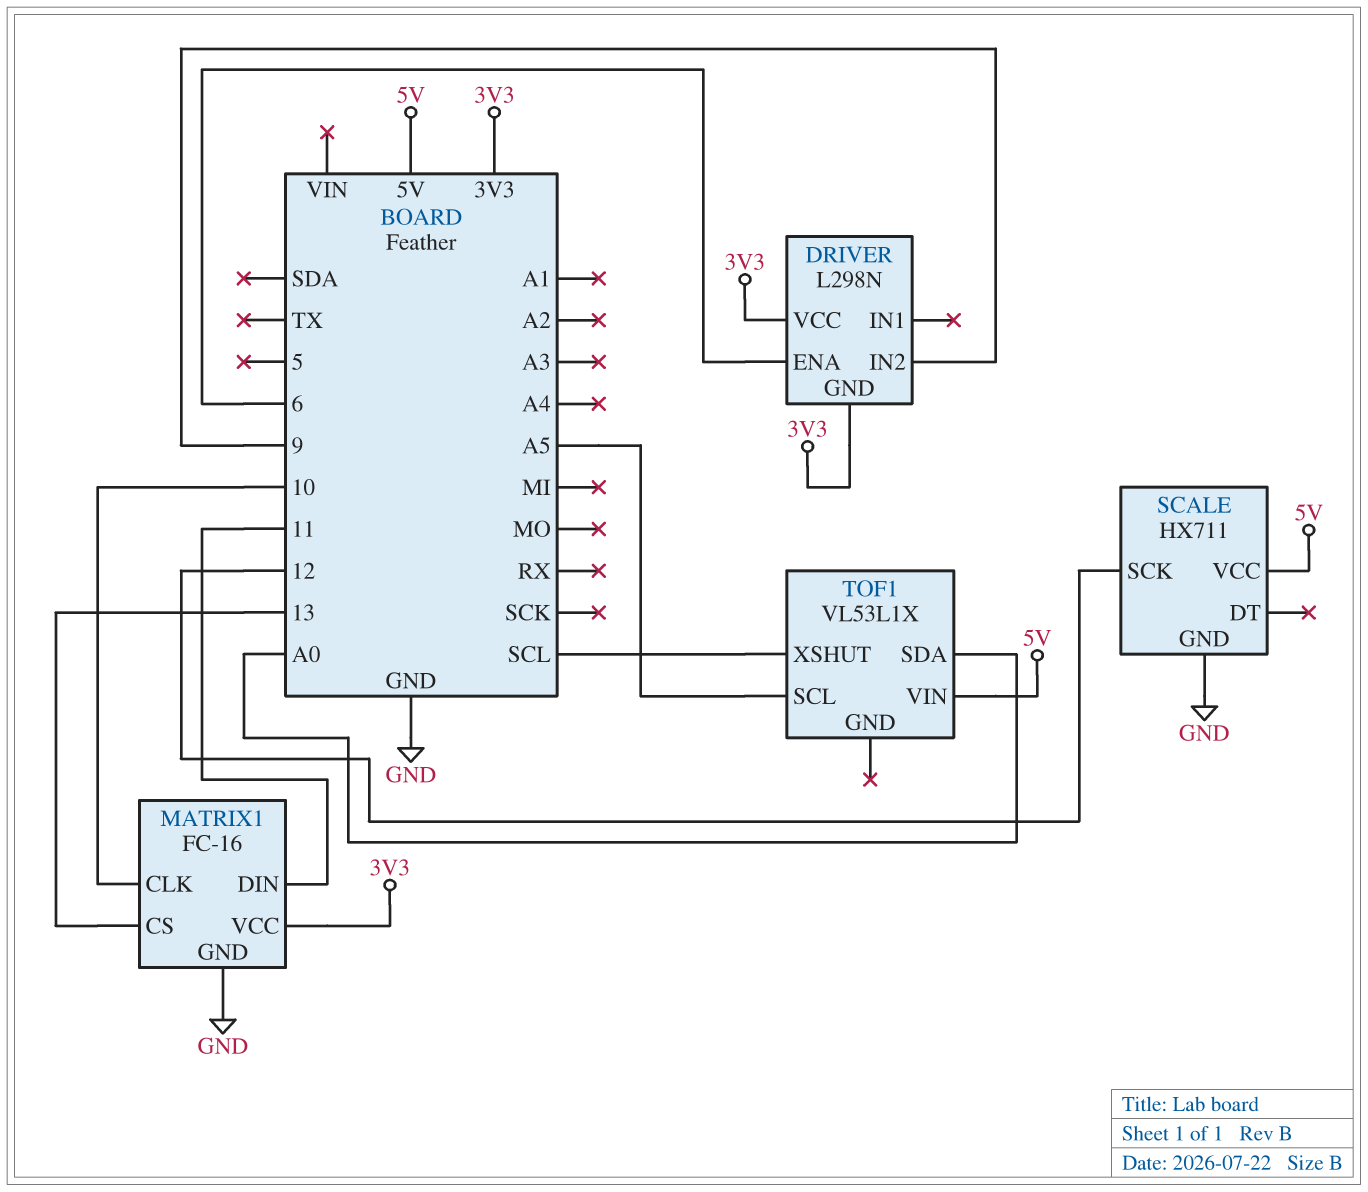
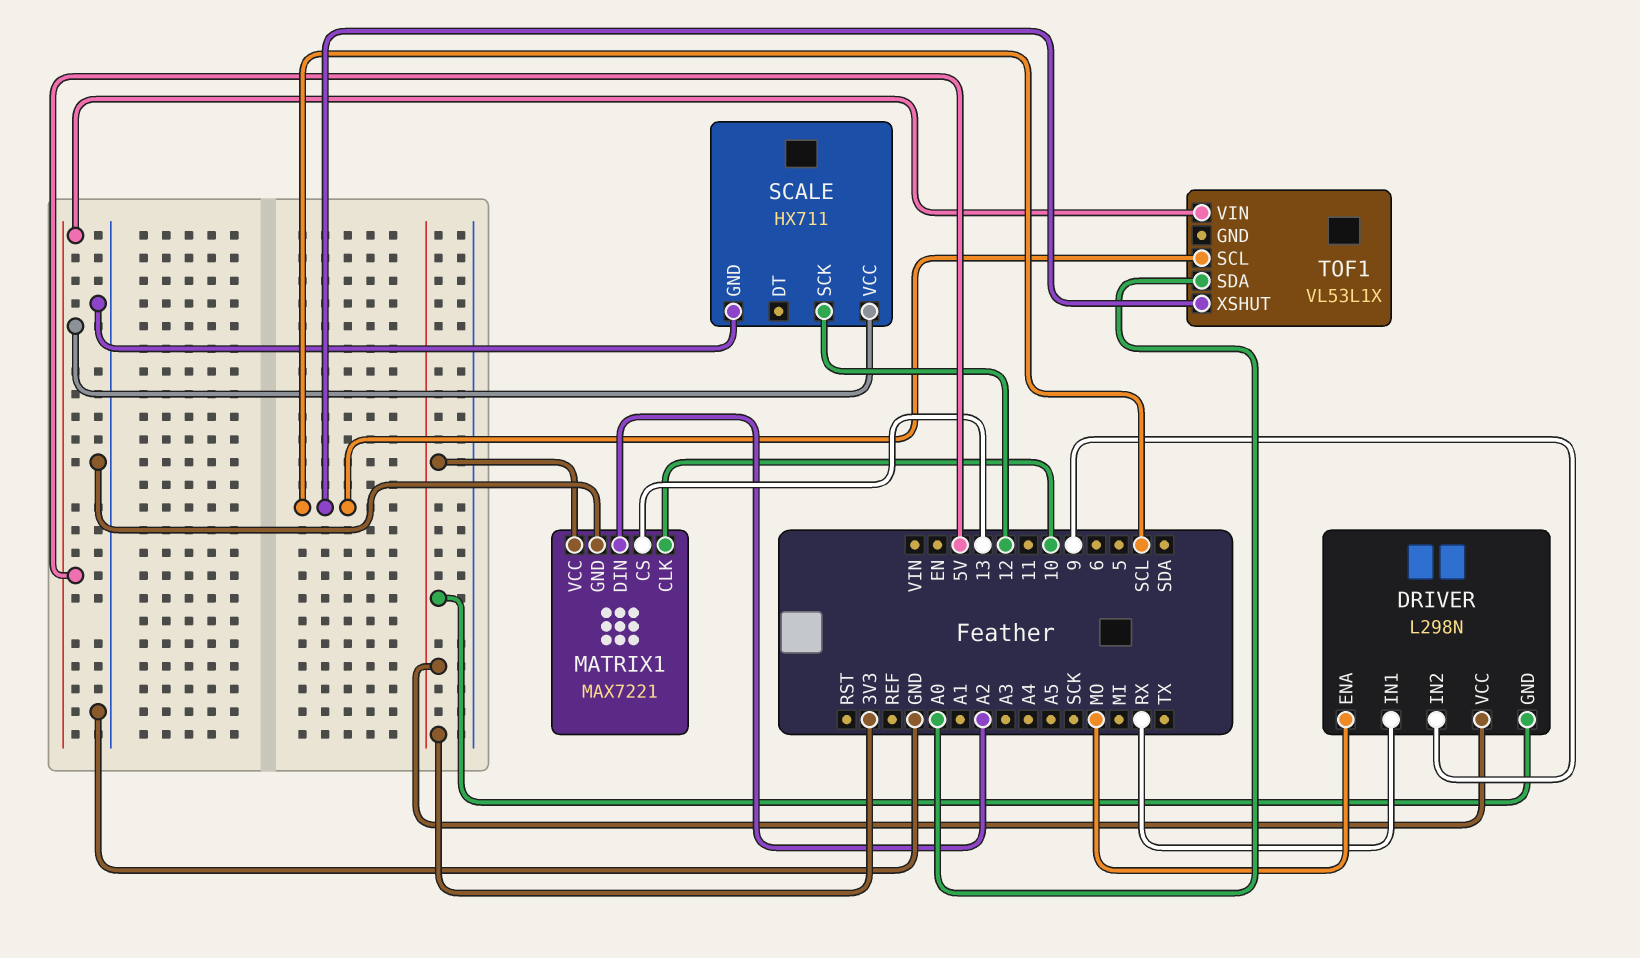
DRIVER pin ENA: 6 -> MO
DRIVER pin IN1: none -> RX
MATRIX1: FC-16 -> MAX7221
MATRIX1 pin DIN: 11 -> A2
TOF1 pin SCL: A5 -> SCL

